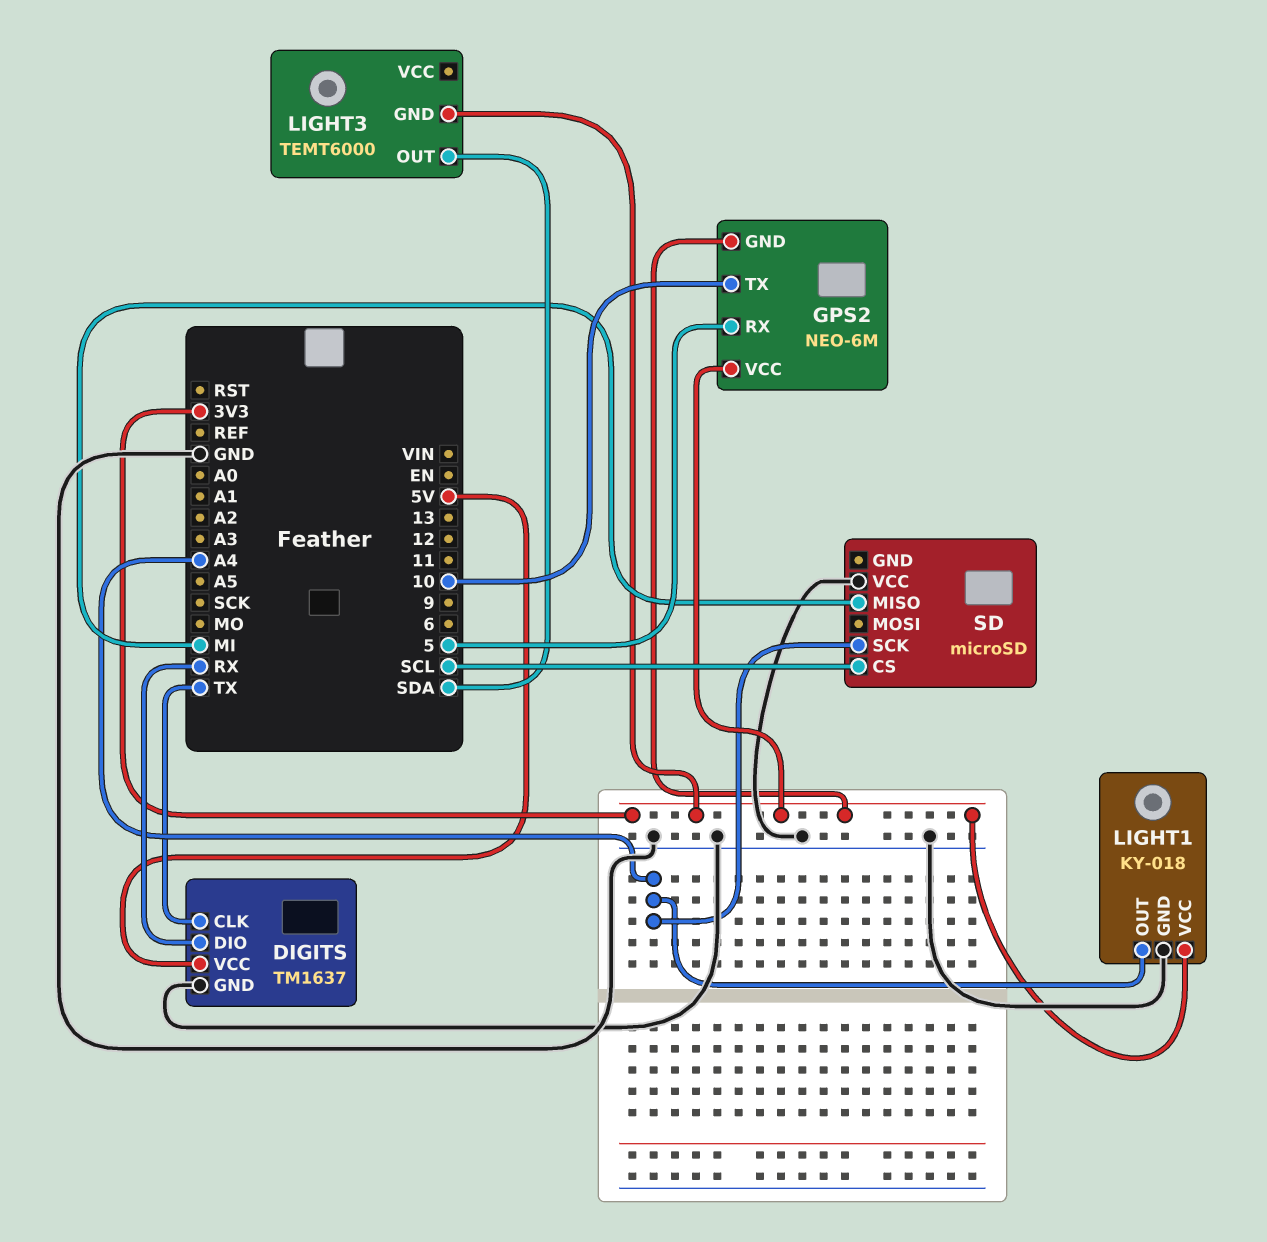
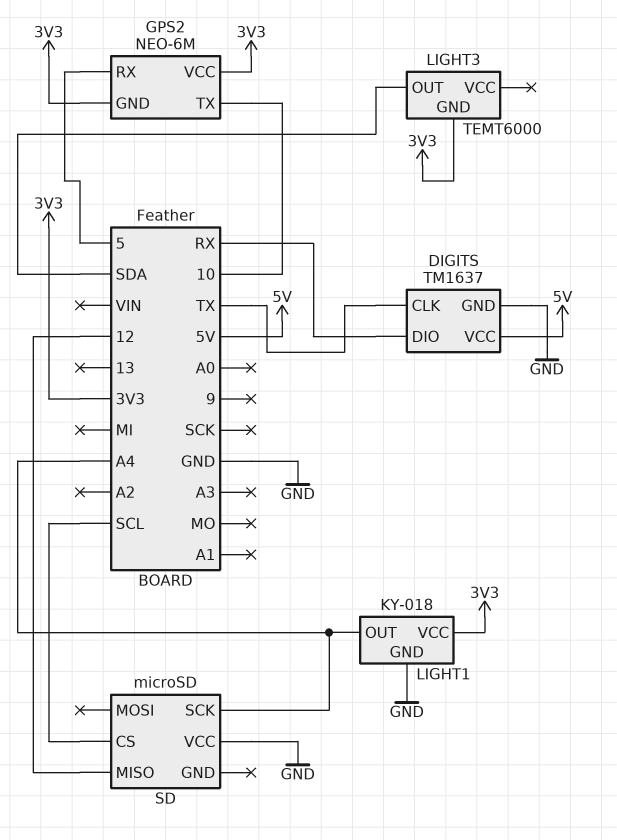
SD pin MISO: MI -> 12

